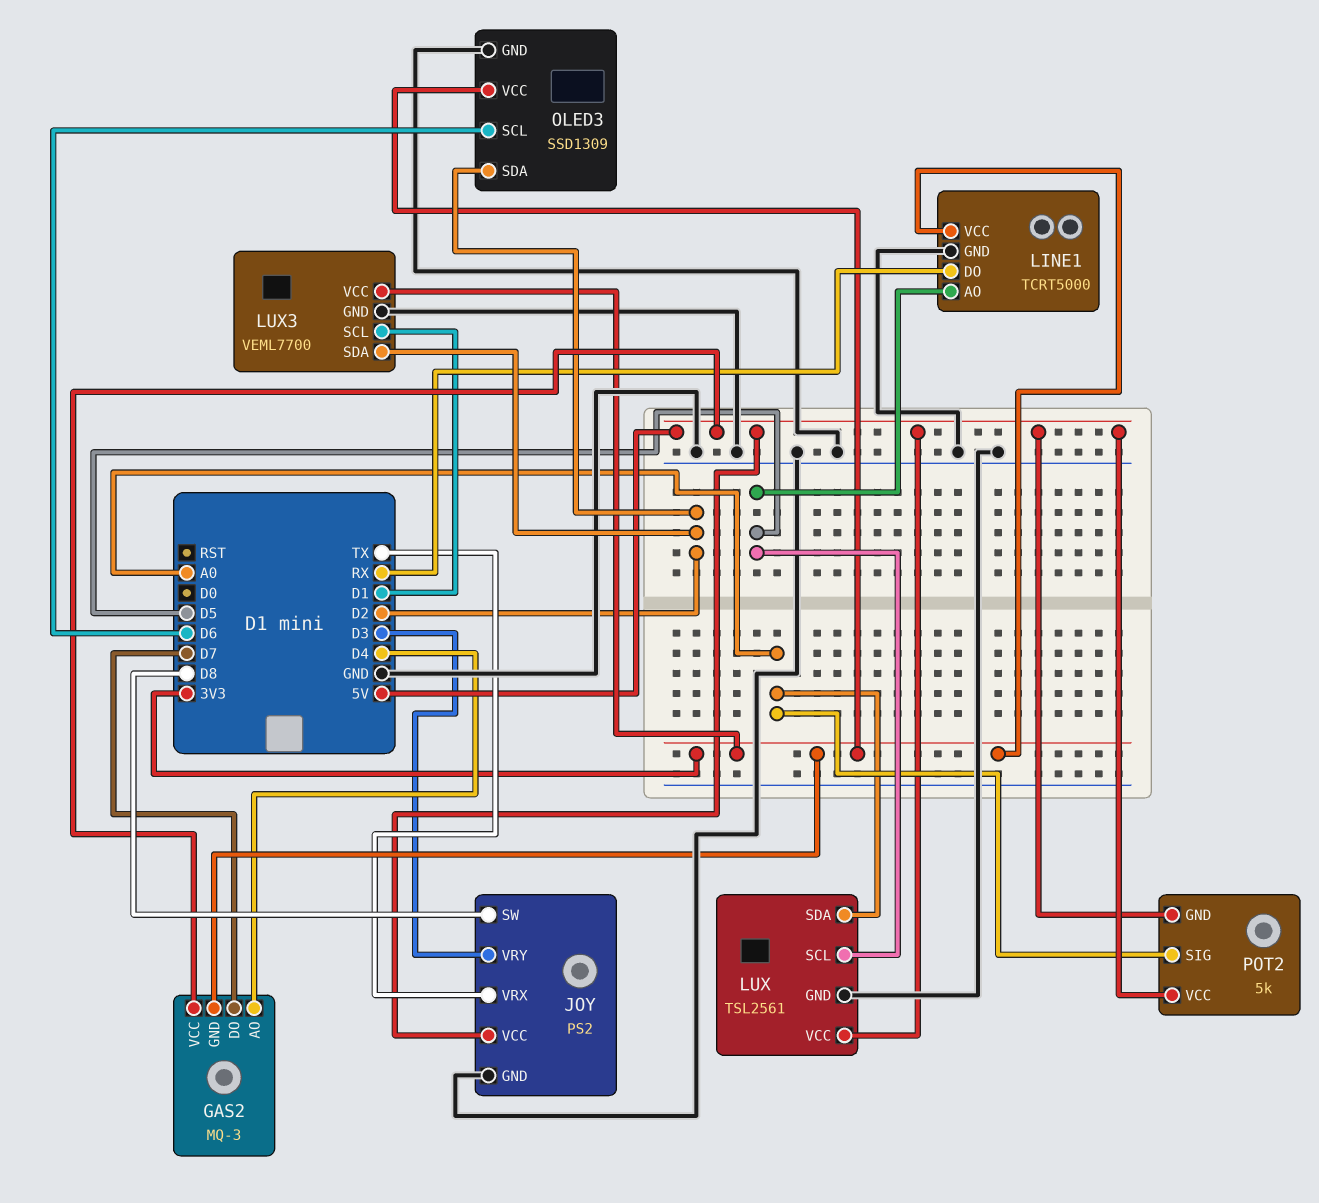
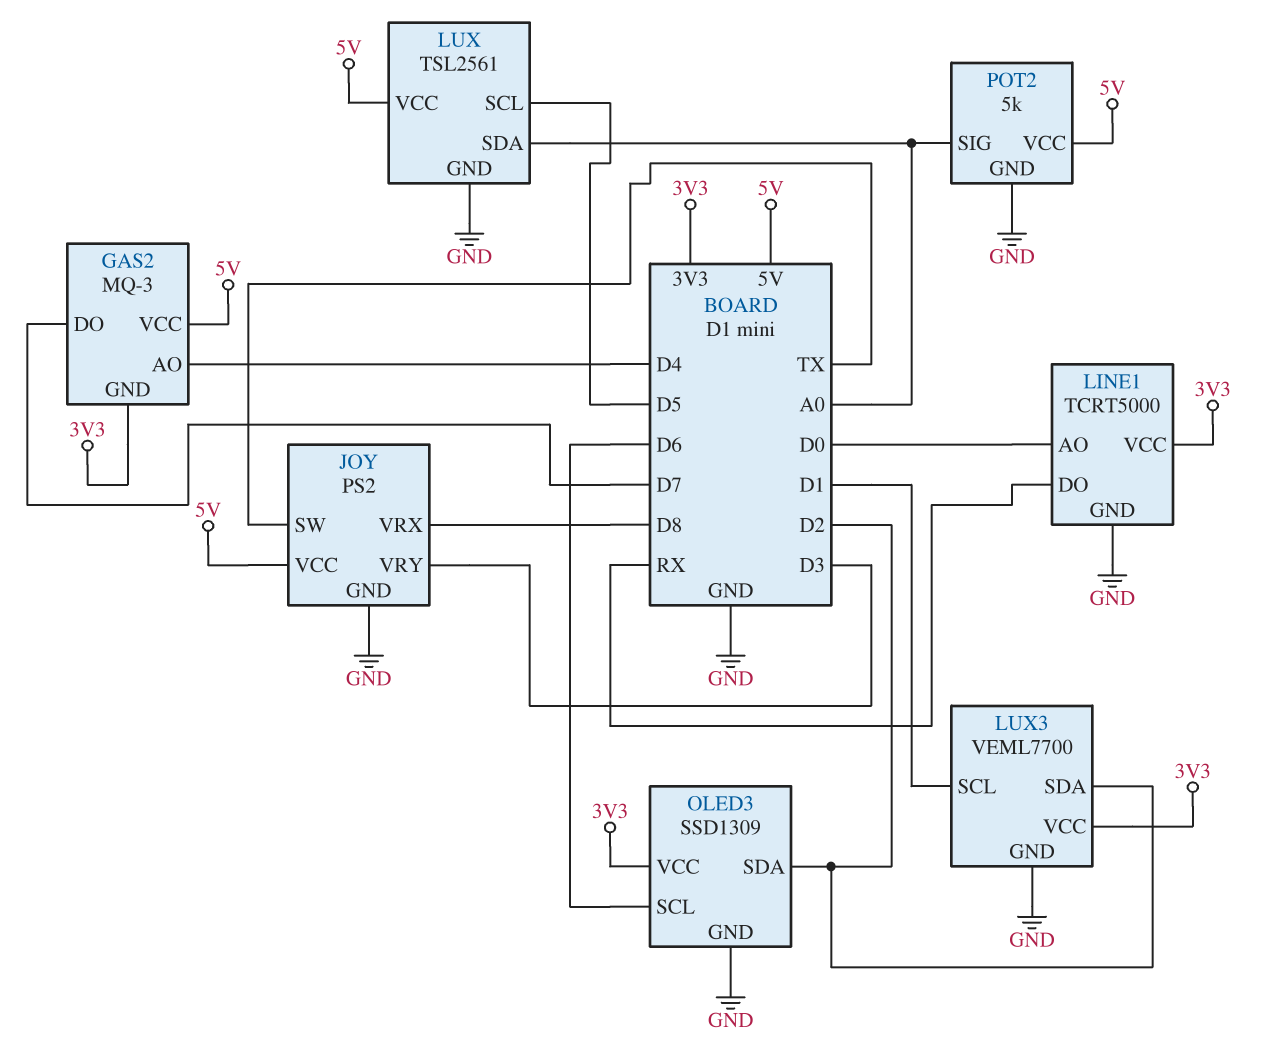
JOY pin SW: D8 -> TX
JOY pin VRX: TX -> D8
LINE1 pin AO: D5 -> D0
POT2 pin GND: 5V -> GND

